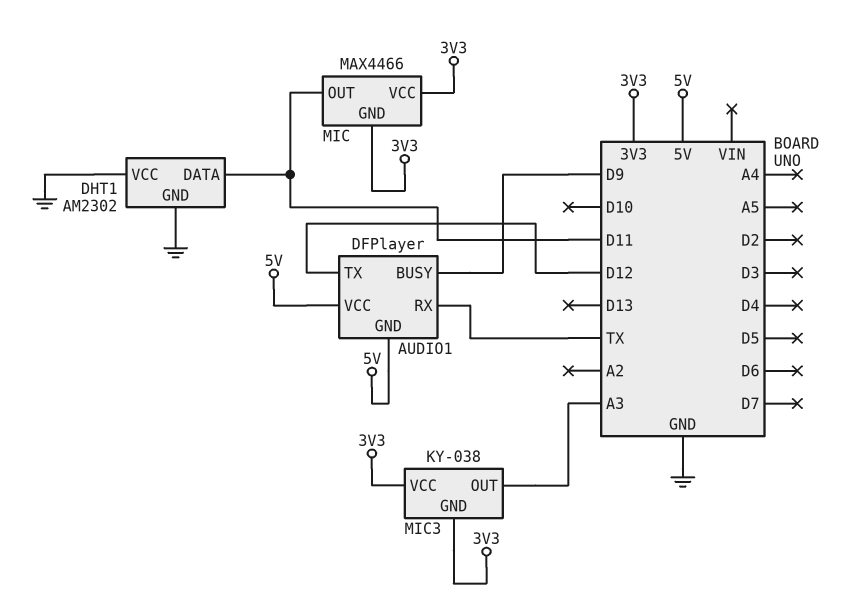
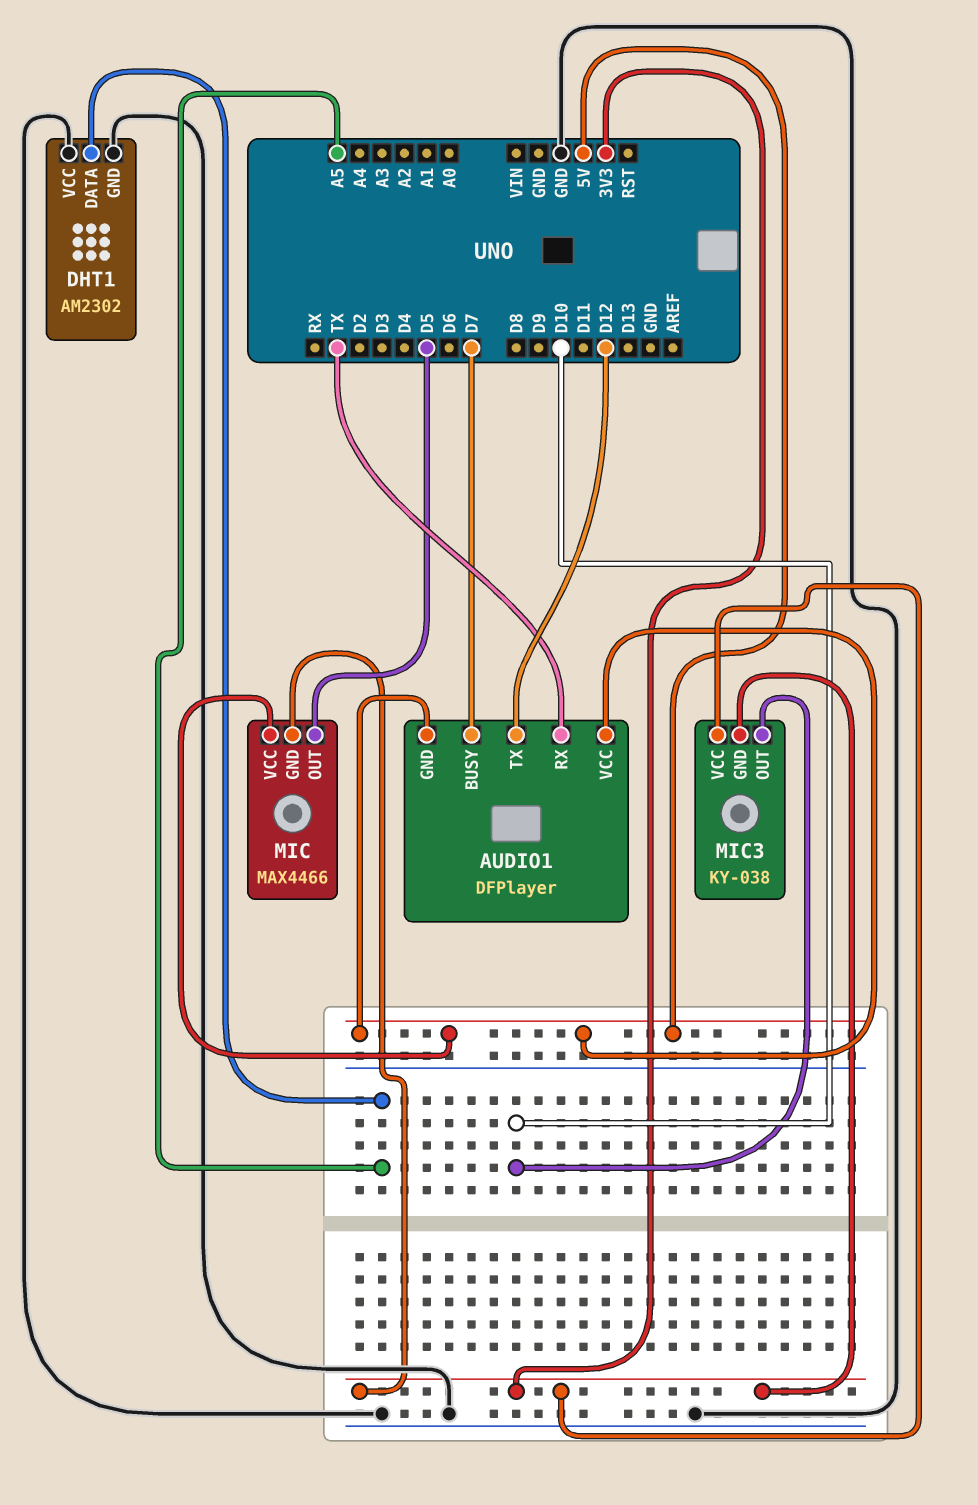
AUDIO1 pin BUSY: D9 -> D7
DHT1 pin DATA: D11 -> A5
MIC pin OUT: D11 -> D5
MIC pin VCC: 3V3 -> 5V
MIC3 pin OUT: A3 -> D10

